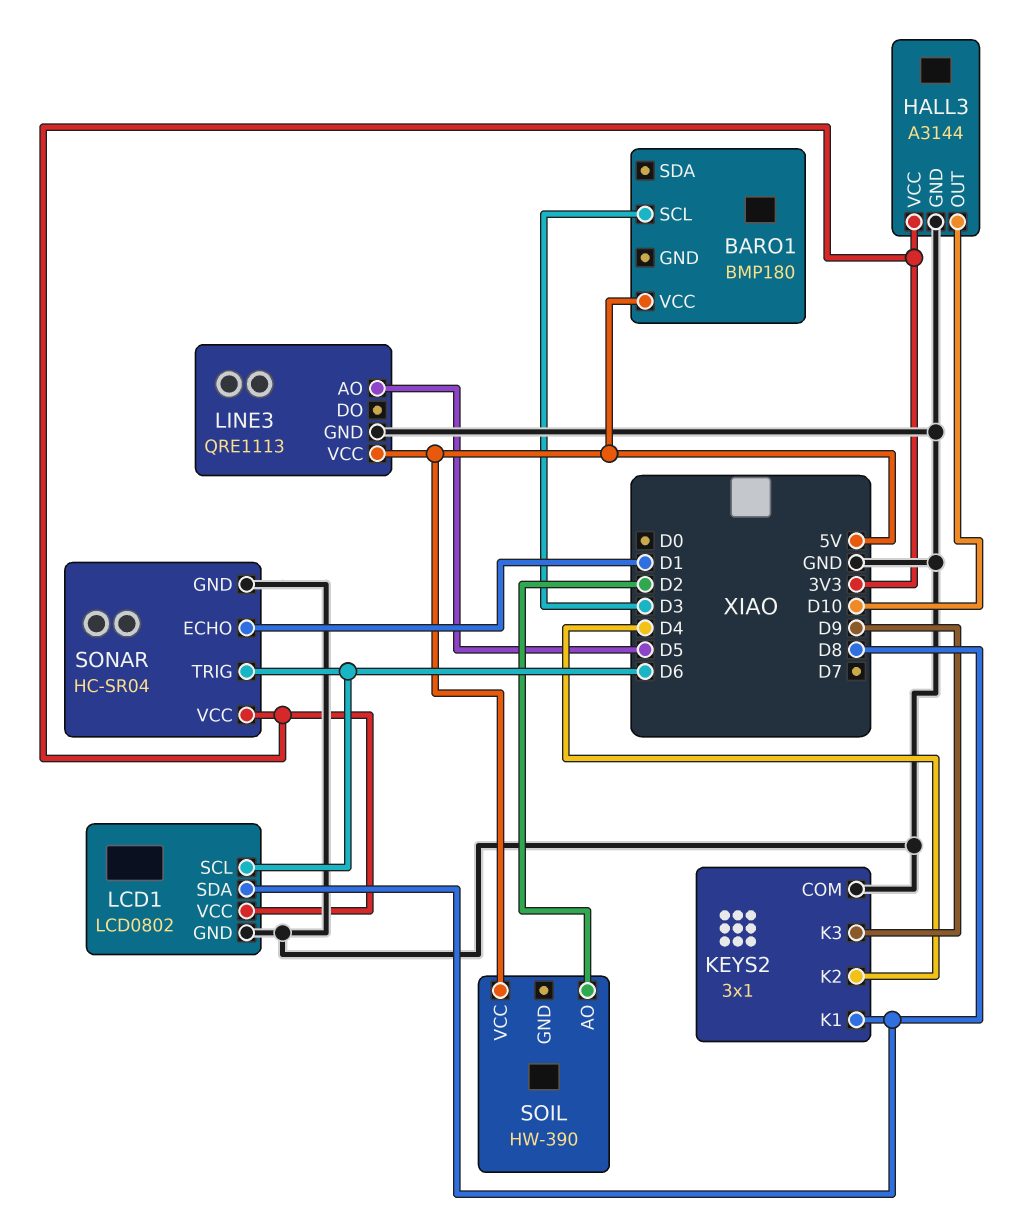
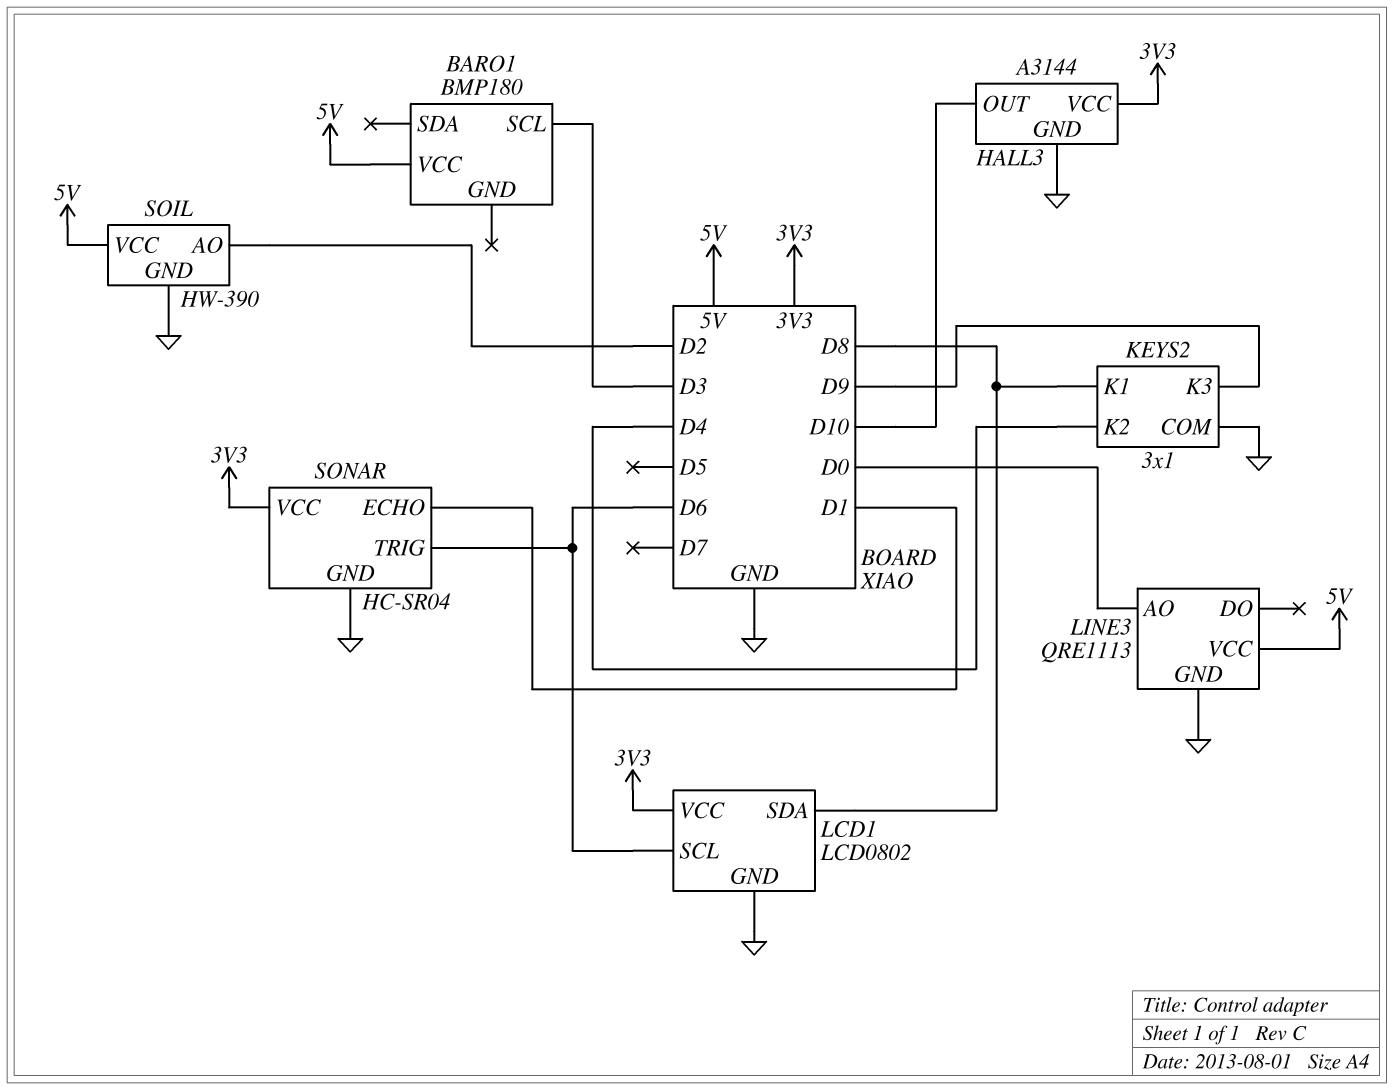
LINE3 pin AO: D5 -> D0
SOIL pin GND: none -> GND

